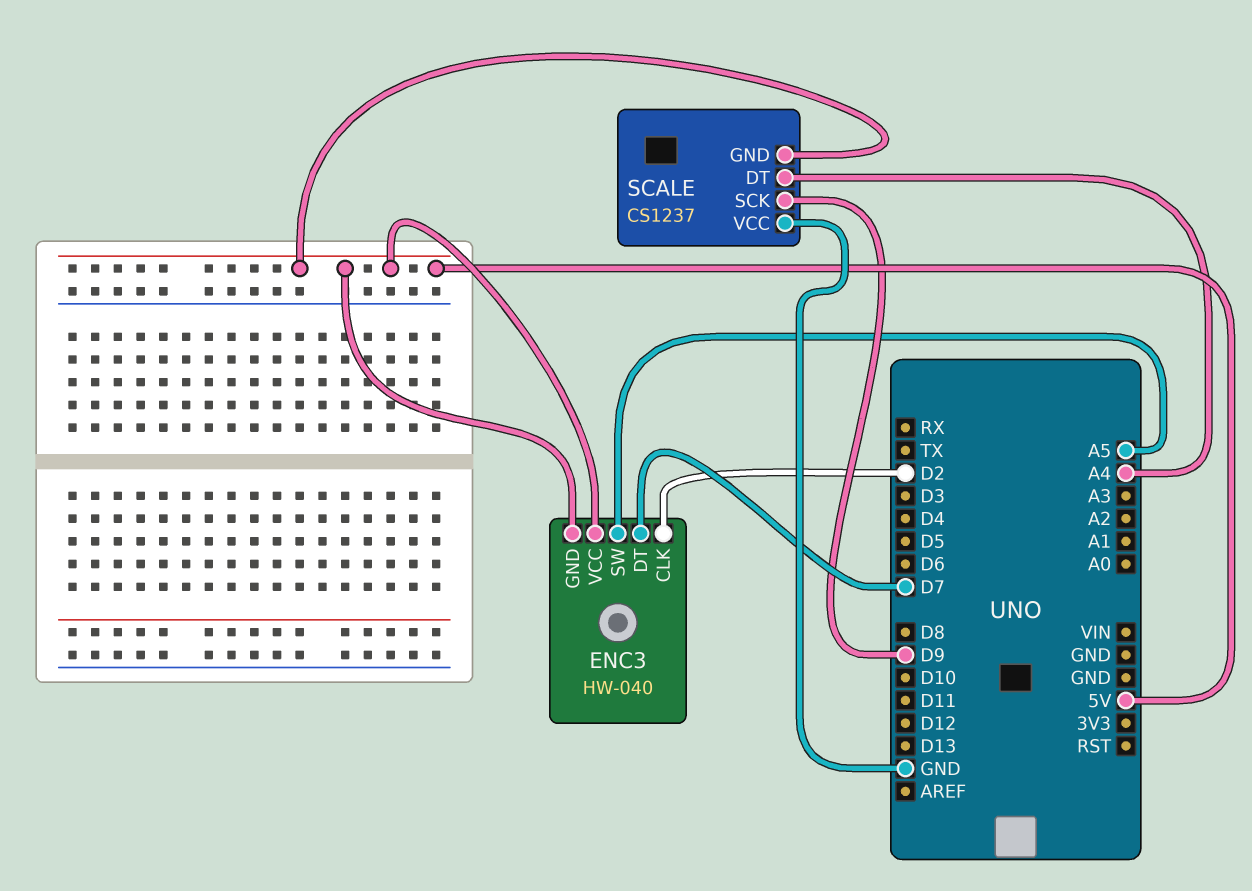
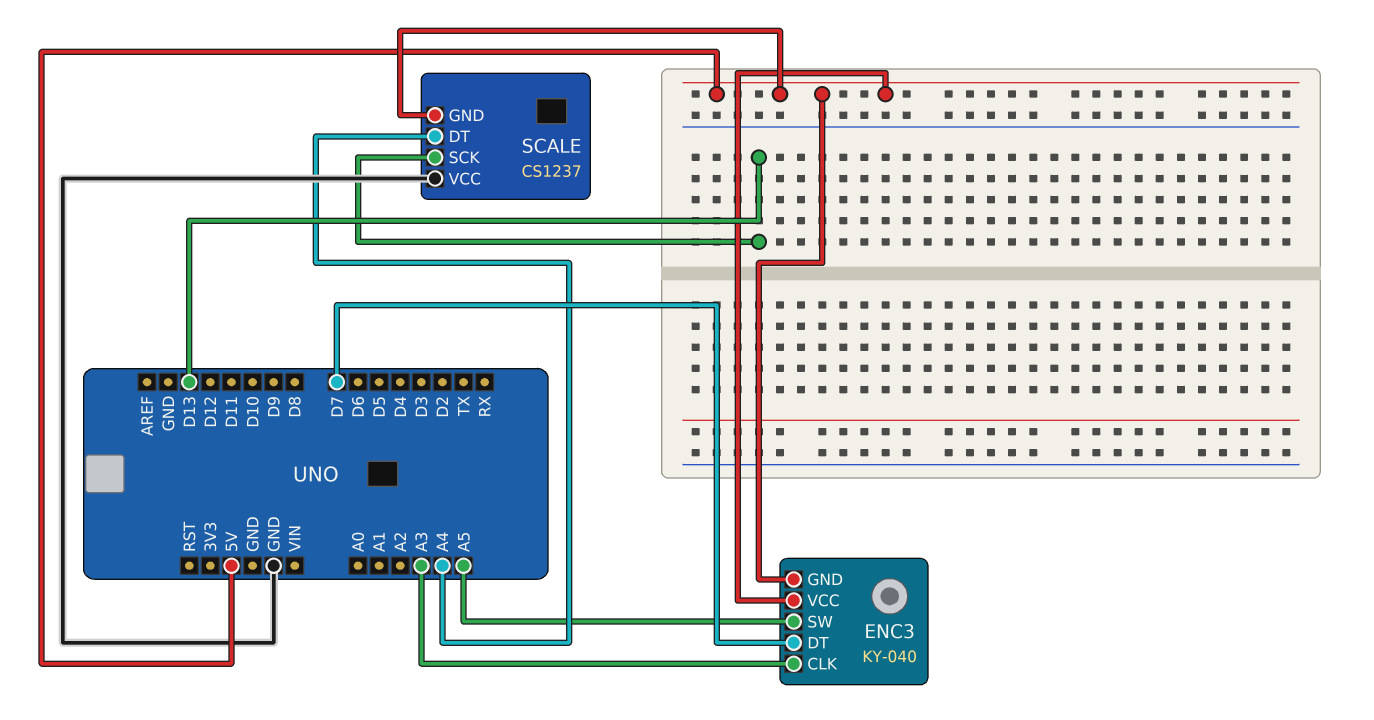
ENC3: HW-040 -> KY-040
ENC3 pin CLK: D2 -> A3
SCALE pin SCK: D9 -> D13

